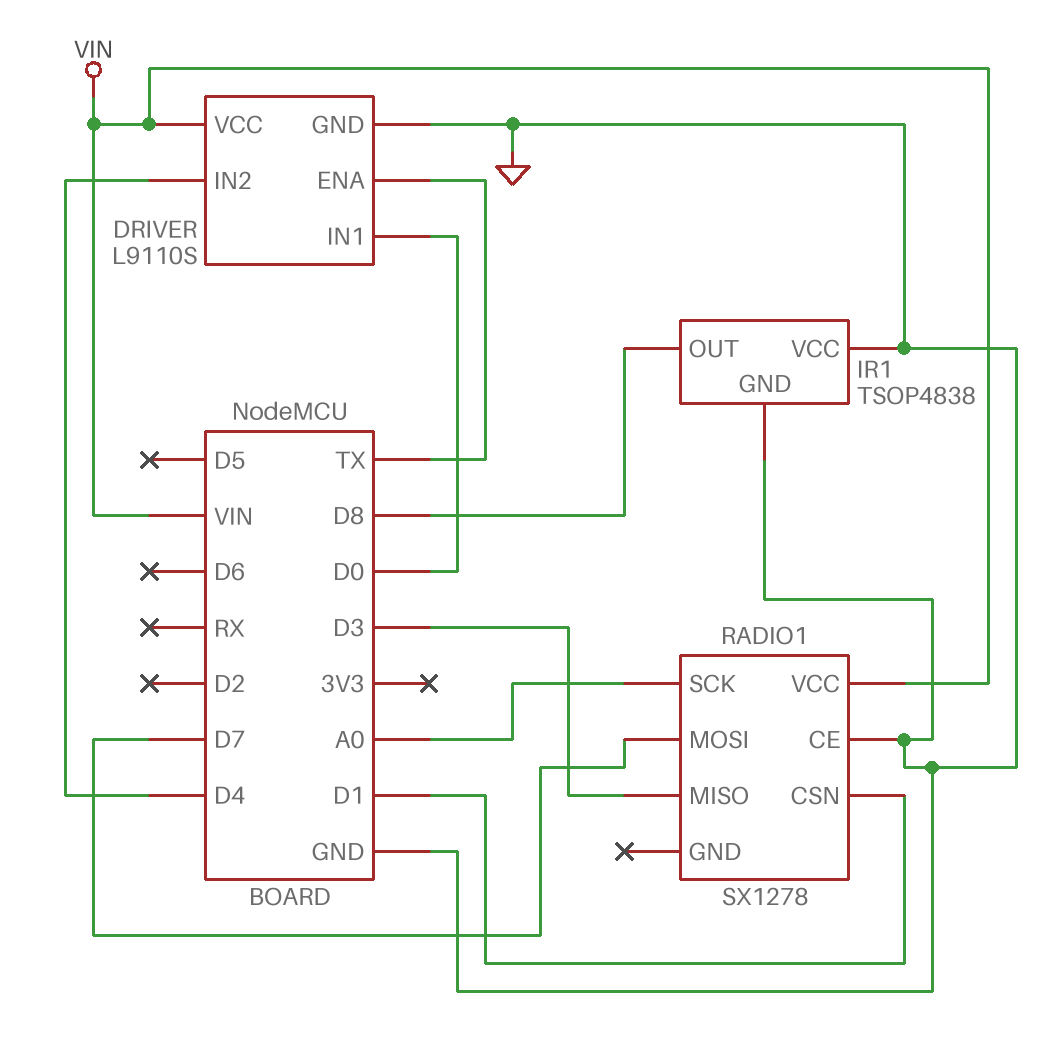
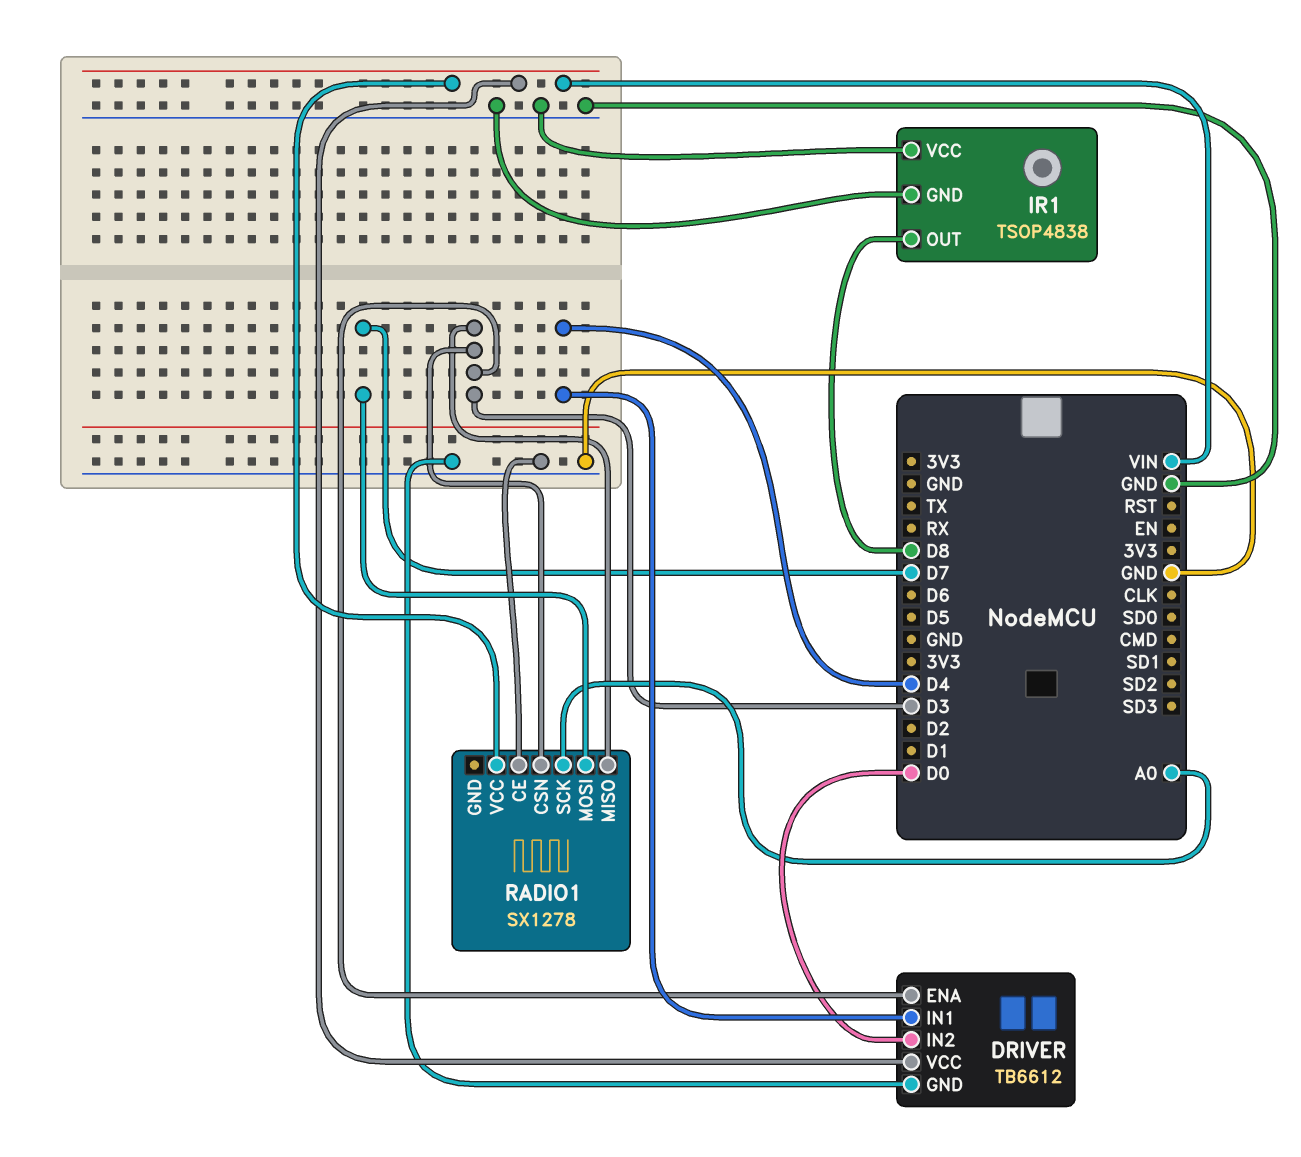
DRIVER: L9110S -> TB6612
DRIVER pin ENA: TX -> D3
DRIVER pin IN1: D0 -> D4
DRIVER pin IN2: D4 -> D0
RADIO1 pin CSN: D1 -> D3

